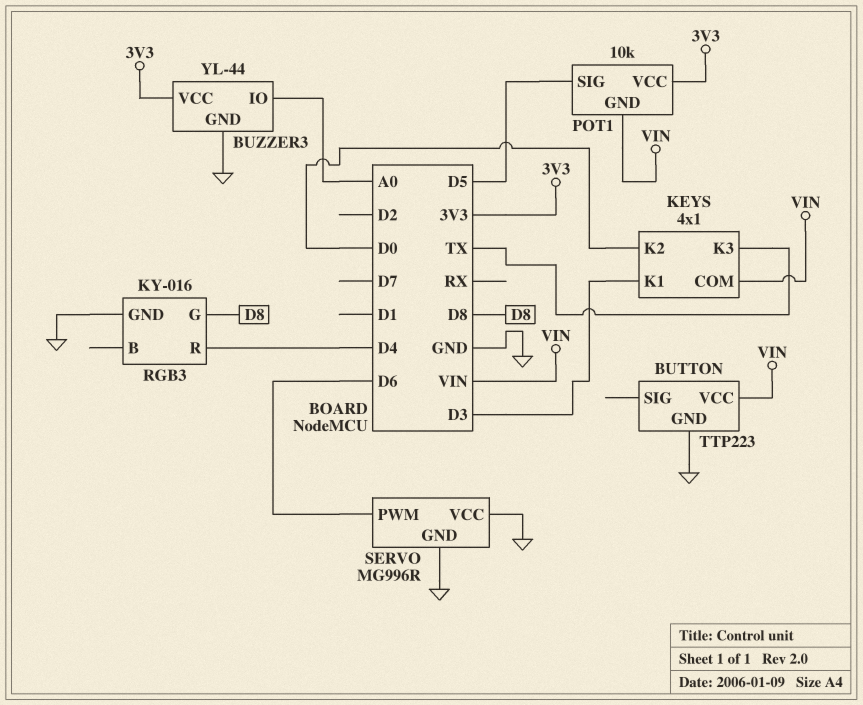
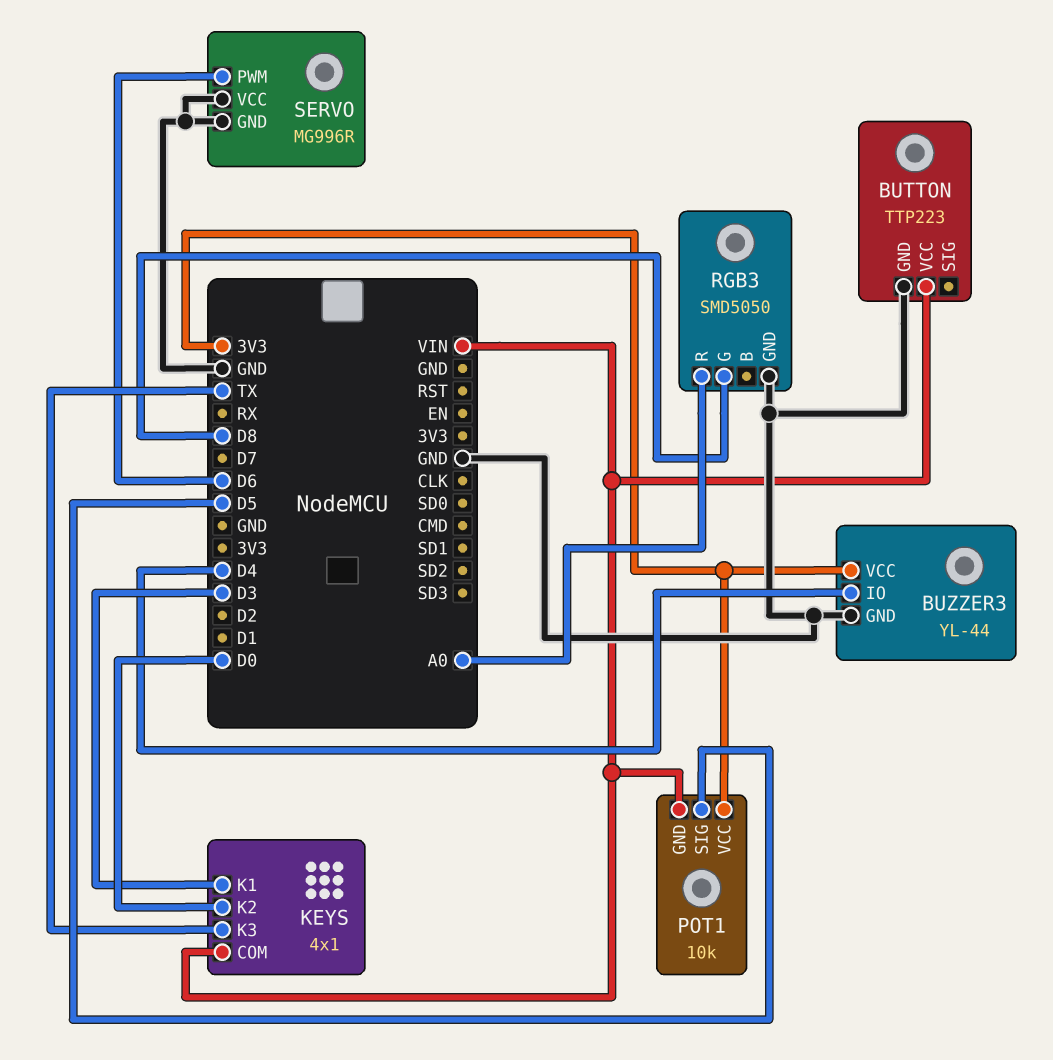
BUZZER3 pin IO: A0 -> D4
RGB3: KY-016 -> SMD5050
RGB3 pin R: D4 -> A0

